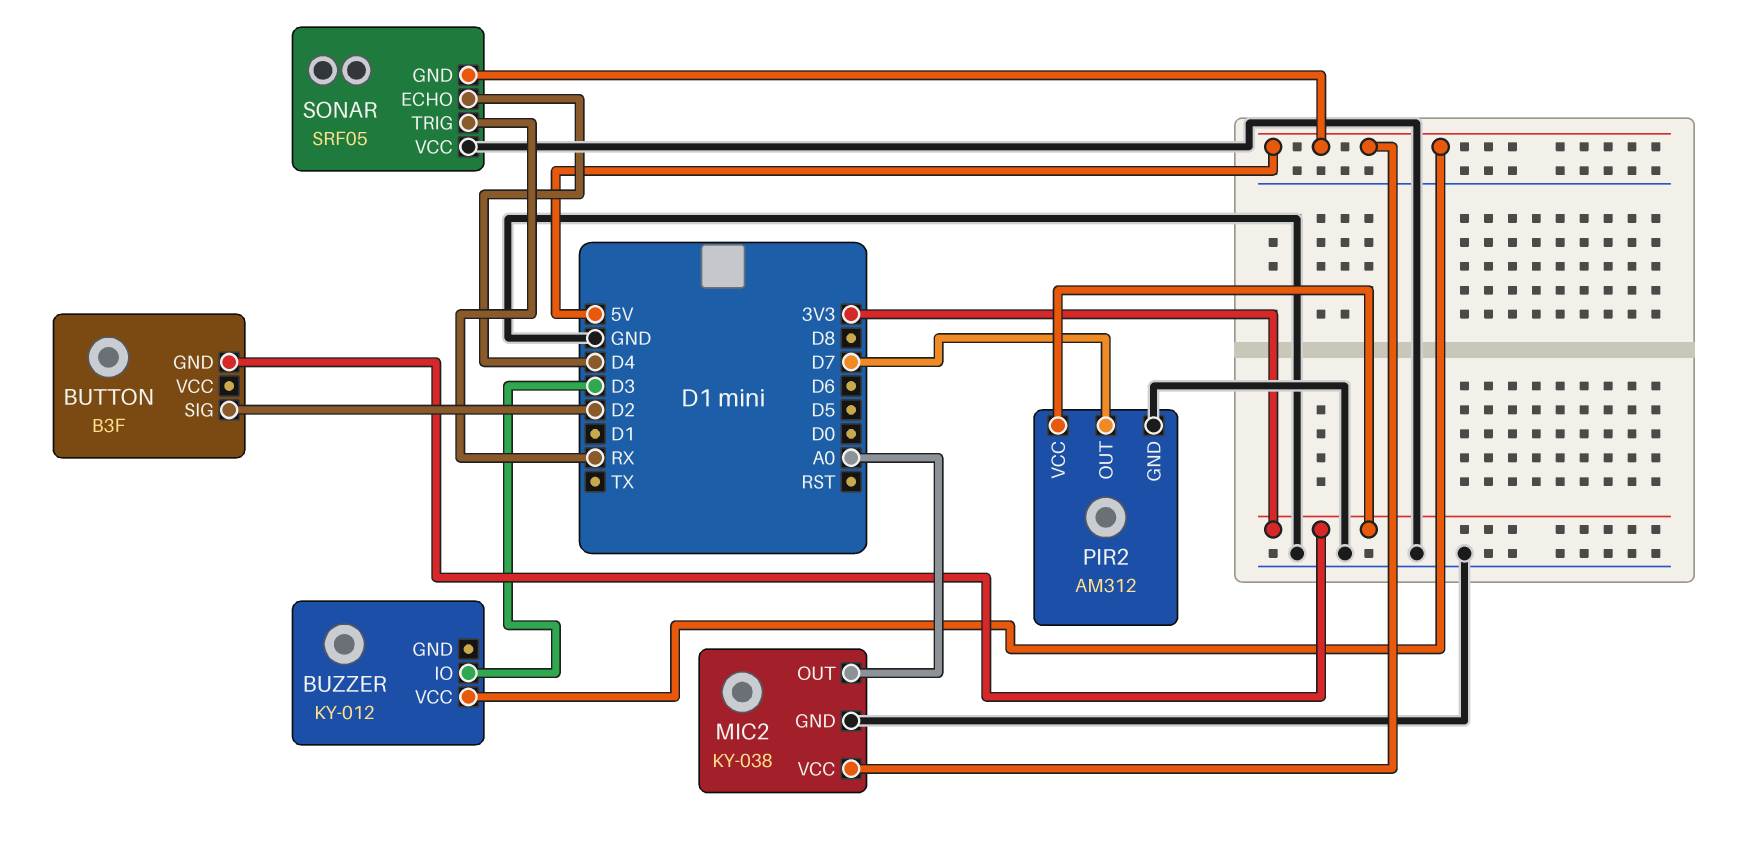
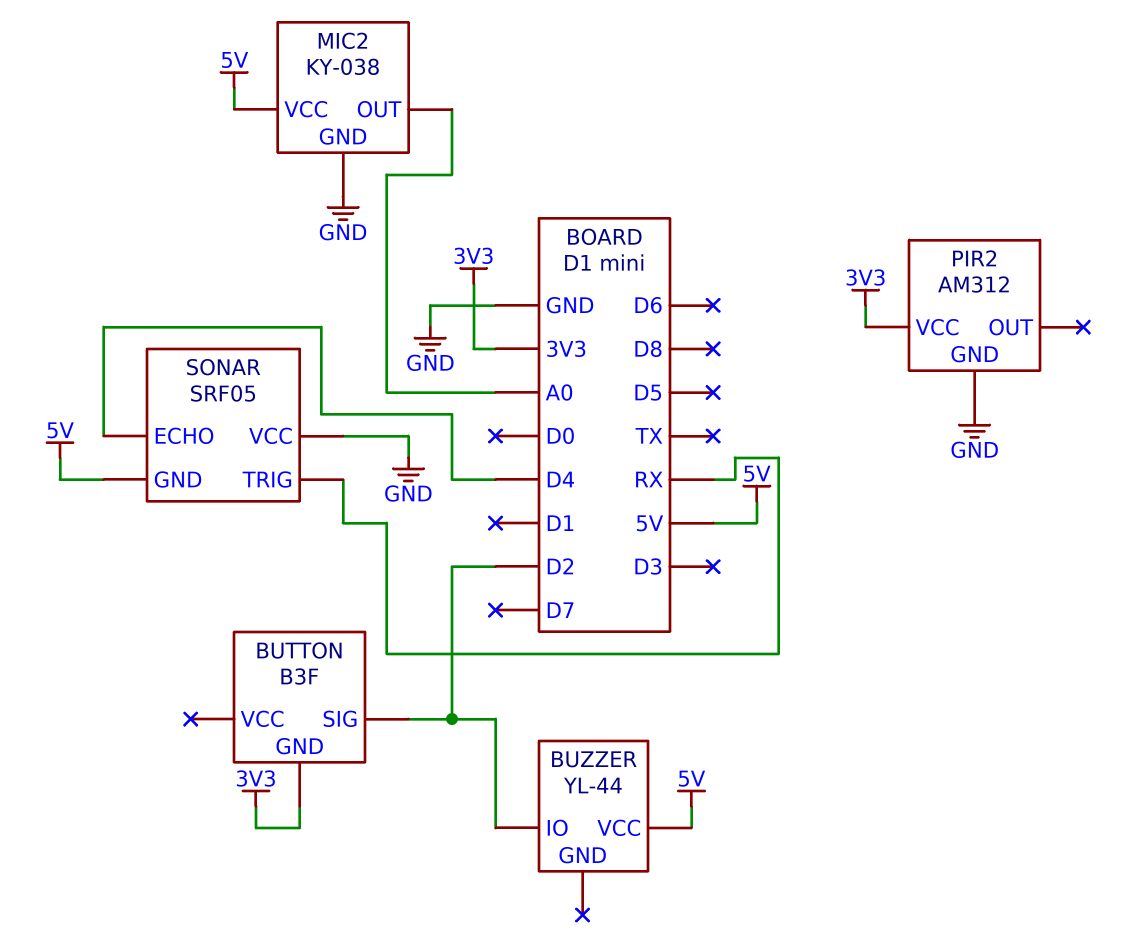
BUZZER: KY-012 -> YL-44
BUZZER pin IO: D3 -> D2
PIR2 pin OUT: D7 -> none

